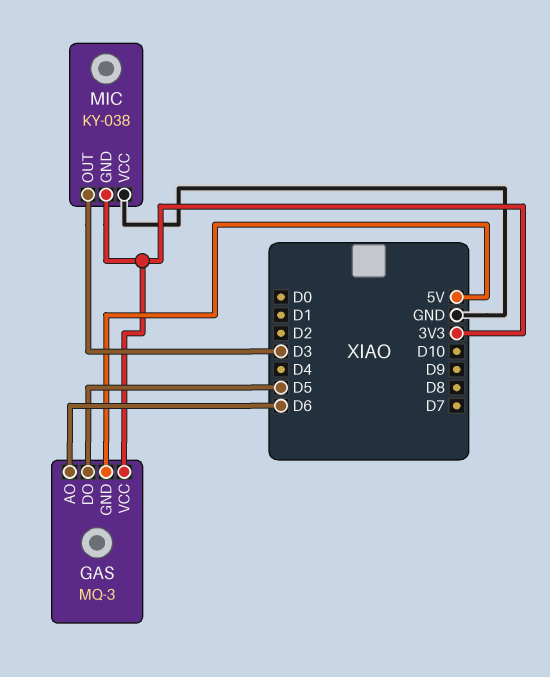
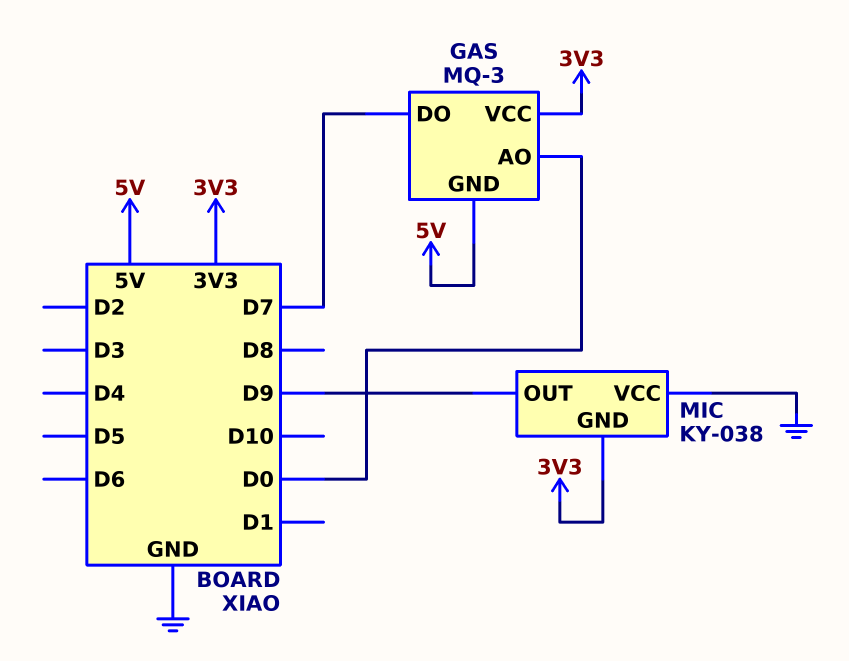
GAS pin AO: D6 -> D0
GAS pin DO: D5 -> D7
MIC pin OUT: D3 -> D9

